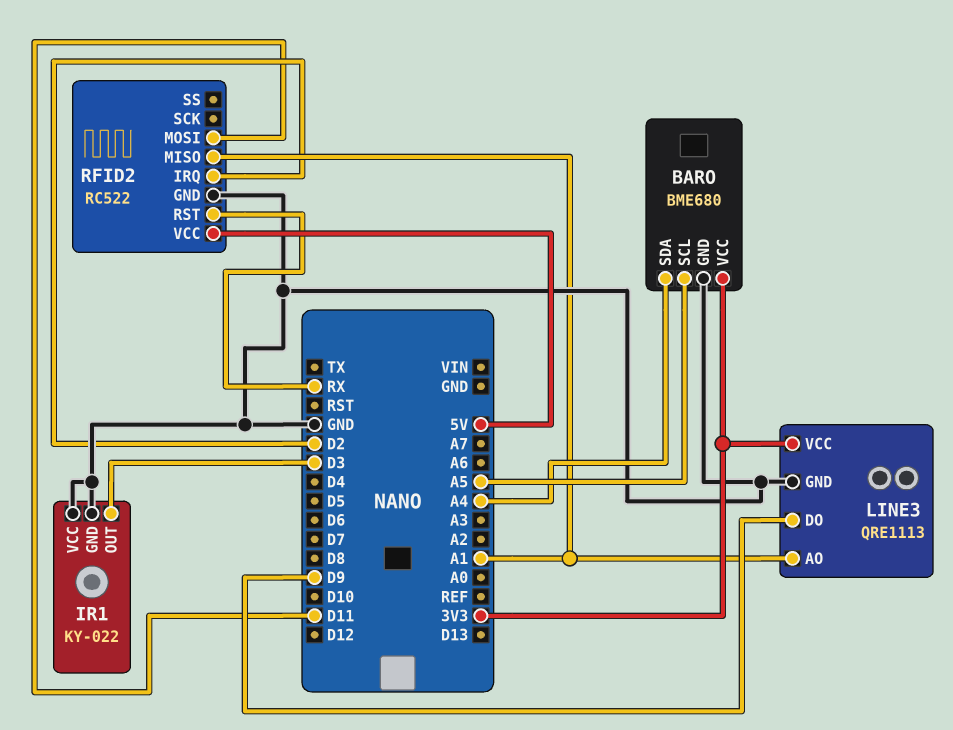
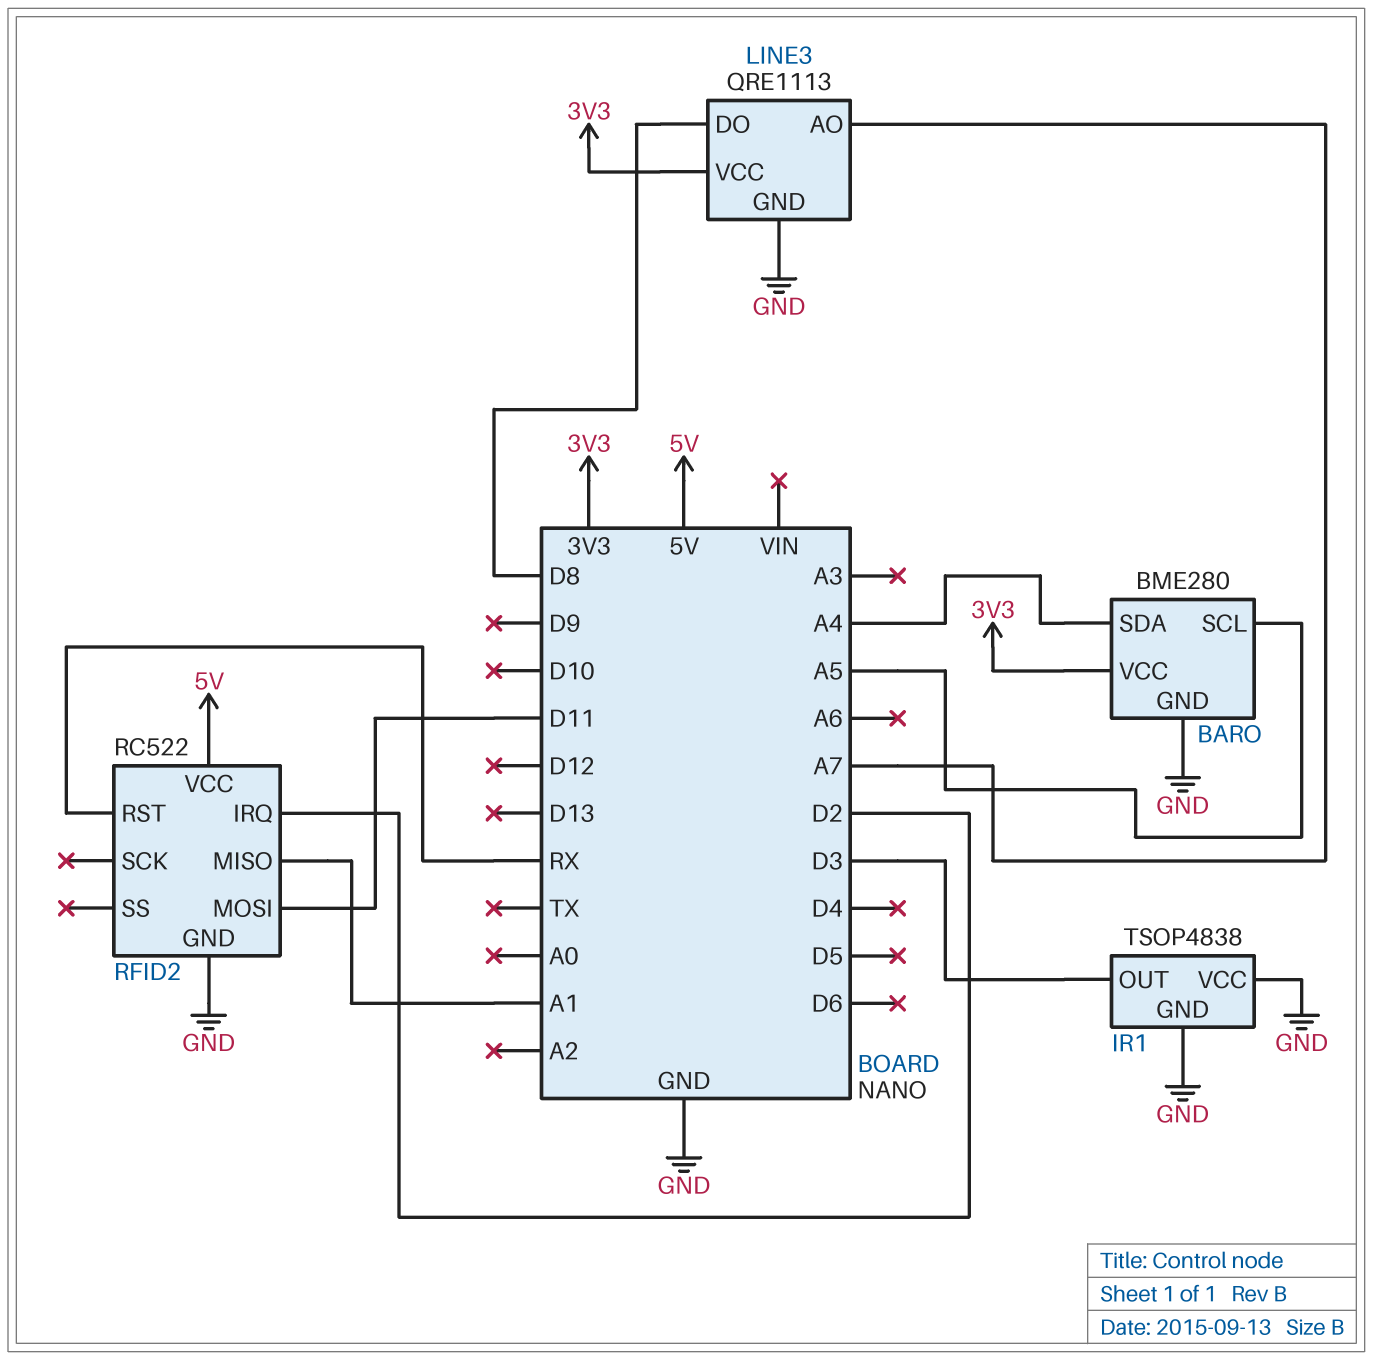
BARO: BME680 -> BME280
IR1: KY-022 -> TSOP4838
LINE3 pin AO: A1 -> A7
LINE3 pin DO: D9 -> D8

